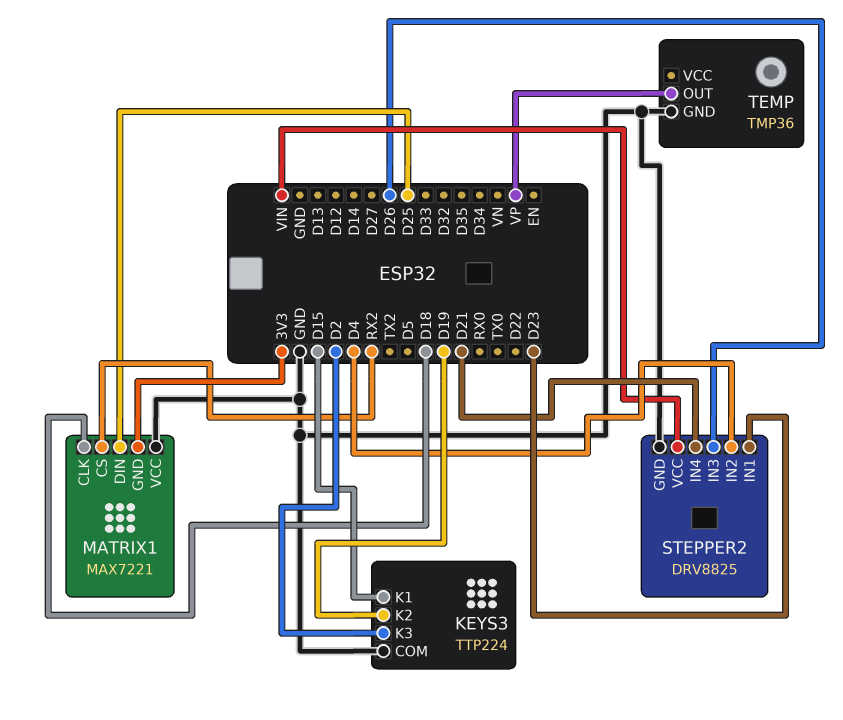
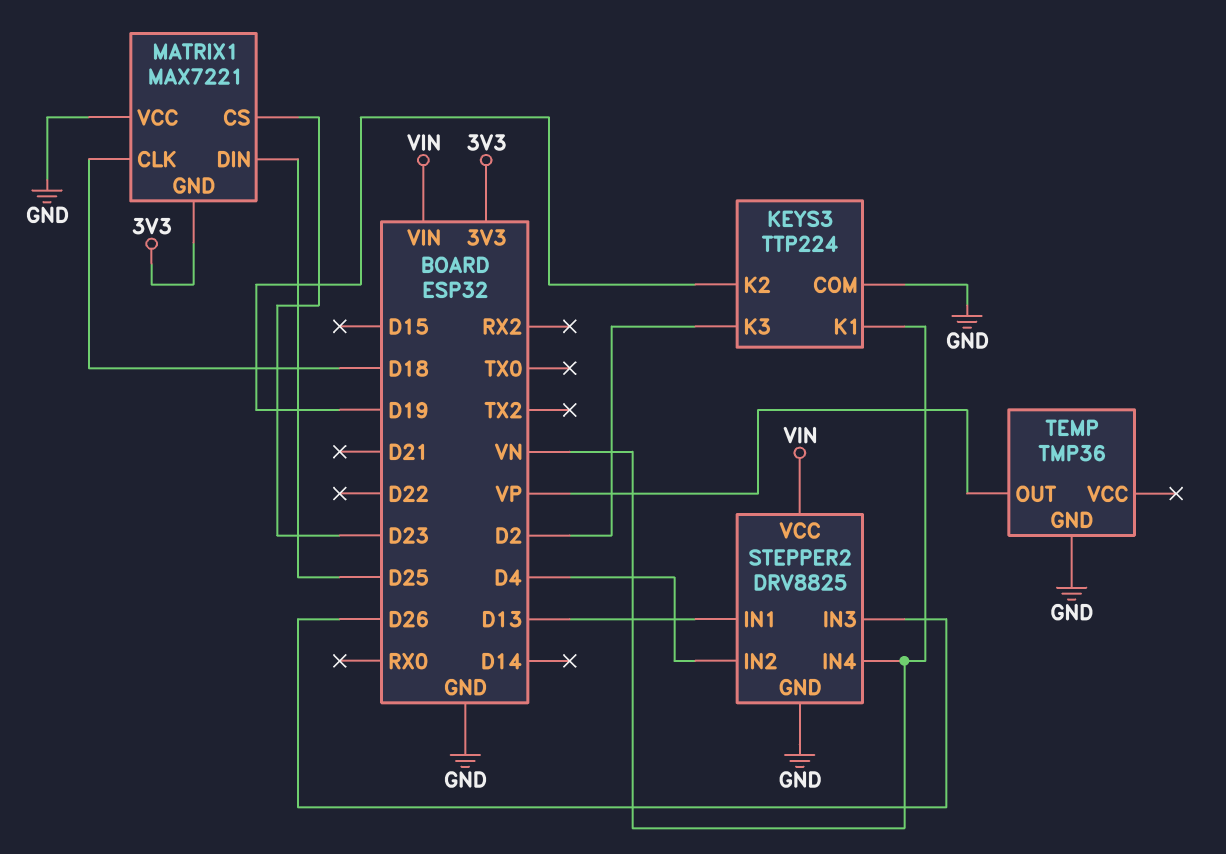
KEYS3 pin K1: D15 -> VN
MATRIX1 pin CS: RX2 -> D23
STEPPER2 pin IN1: D23 -> D13
STEPPER2 pin IN4: D21 -> VN

